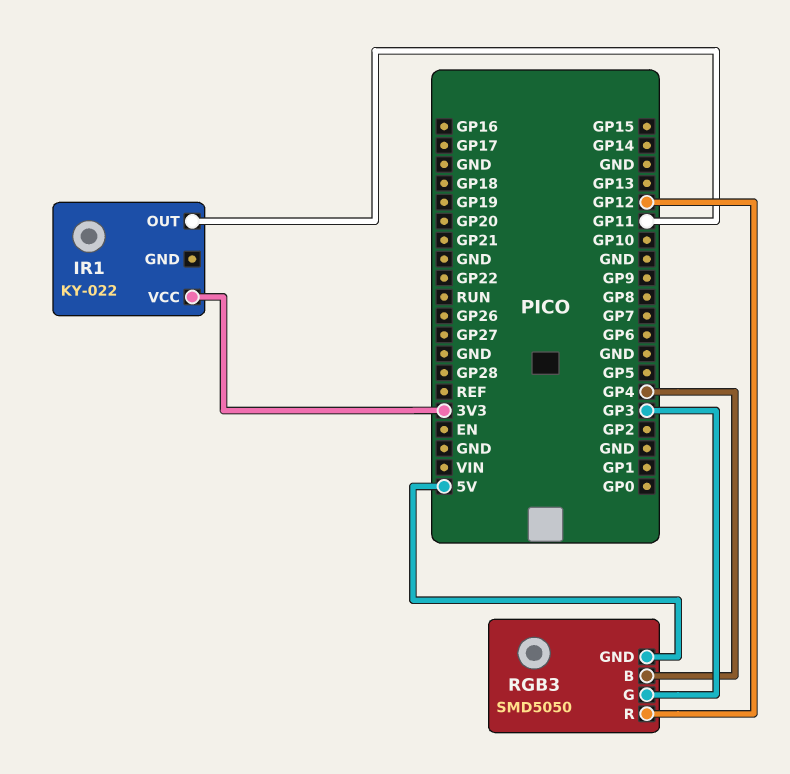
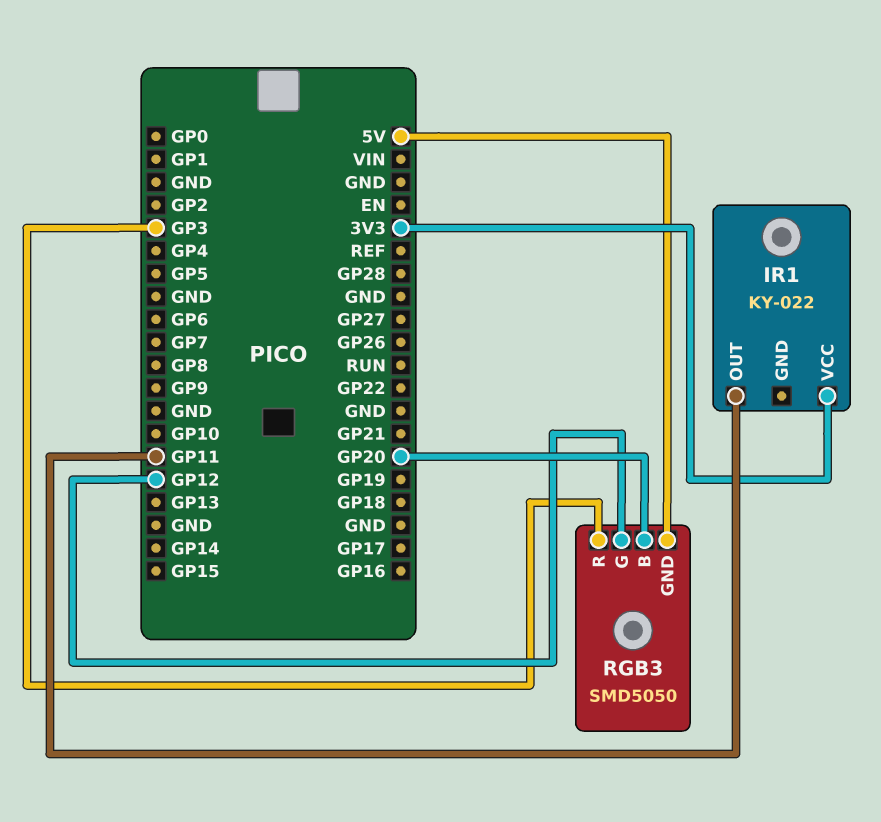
RGB3 pin B: GP4 -> GP20
RGB3 pin G: GP3 -> GP12
RGB3 pin R: GP12 -> GP3

